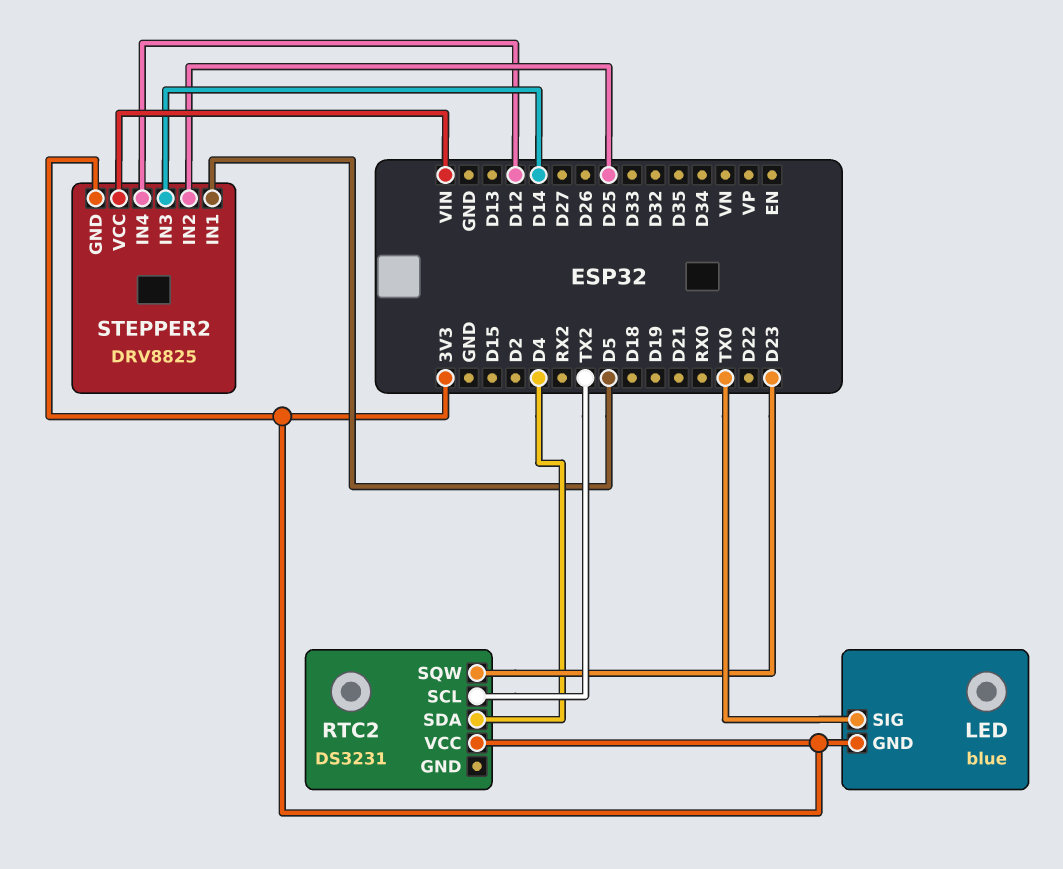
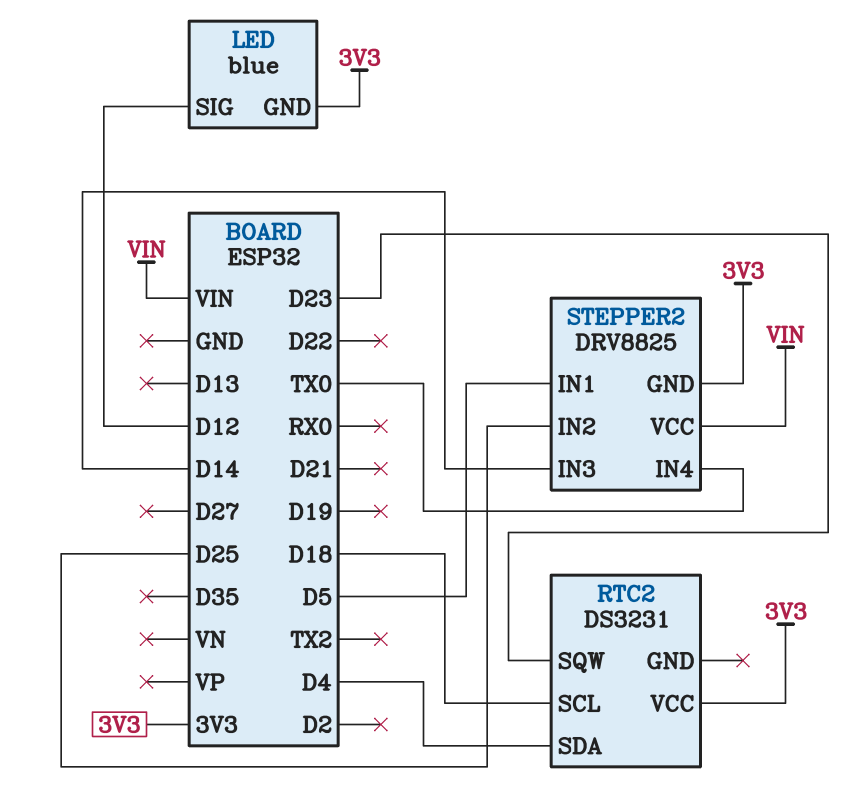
LED pin SIG: TX0 -> D12
RTC2 pin SCL: TX2 -> D18
STEPPER2 pin IN4: D12 -> TX0

